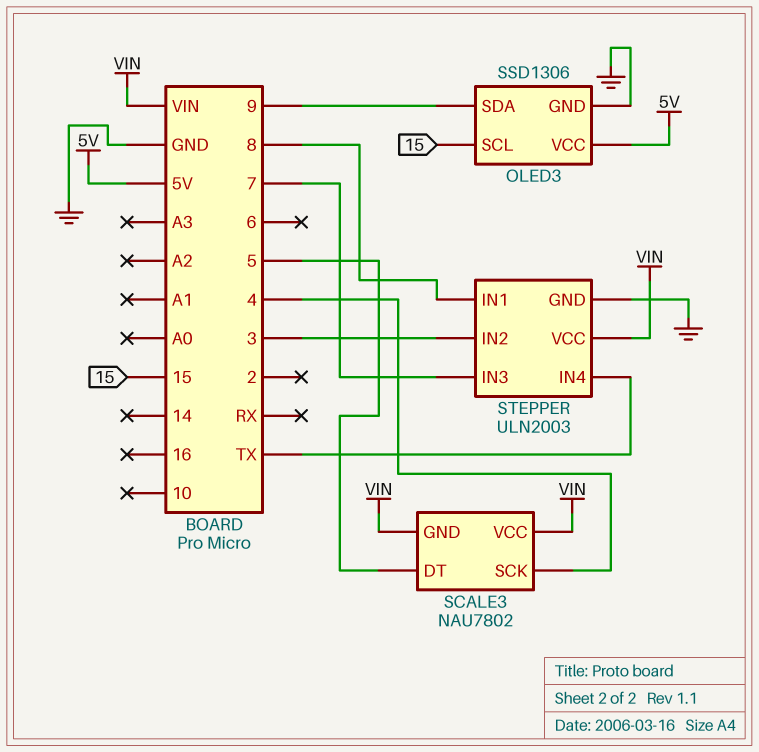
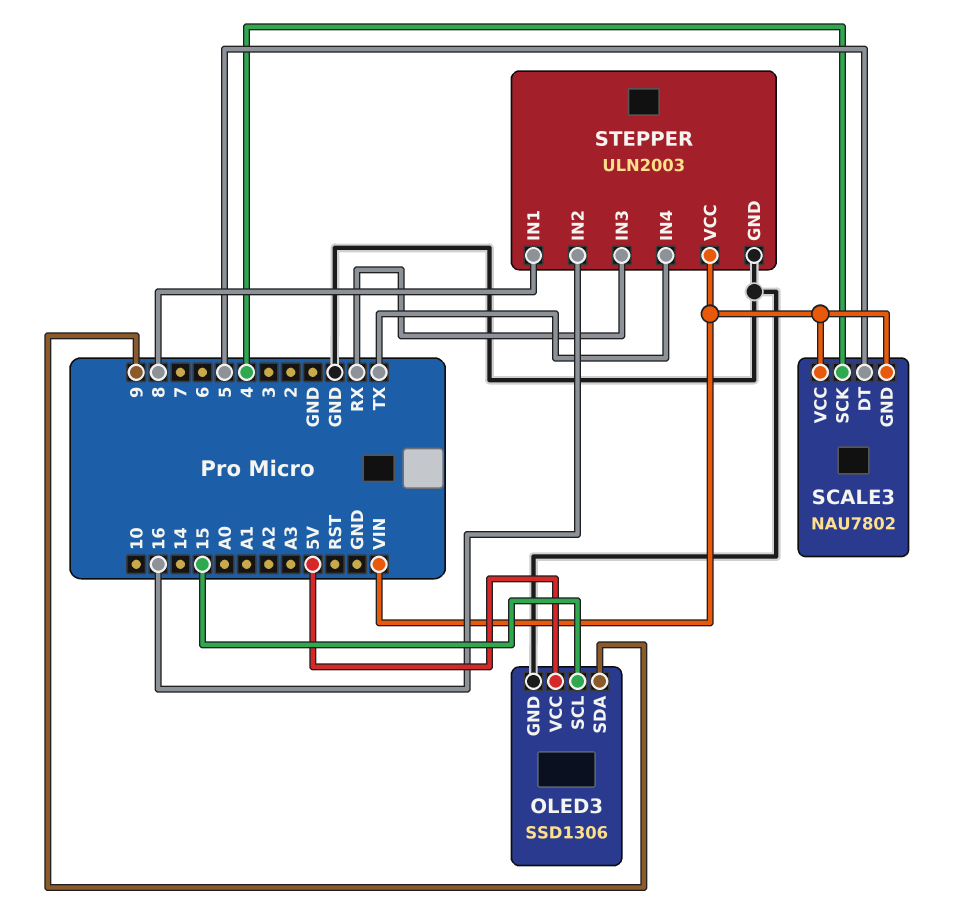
STEPPER pin IN2: 3 -> 16
STEPPER pin IN3: 7 -> RX

